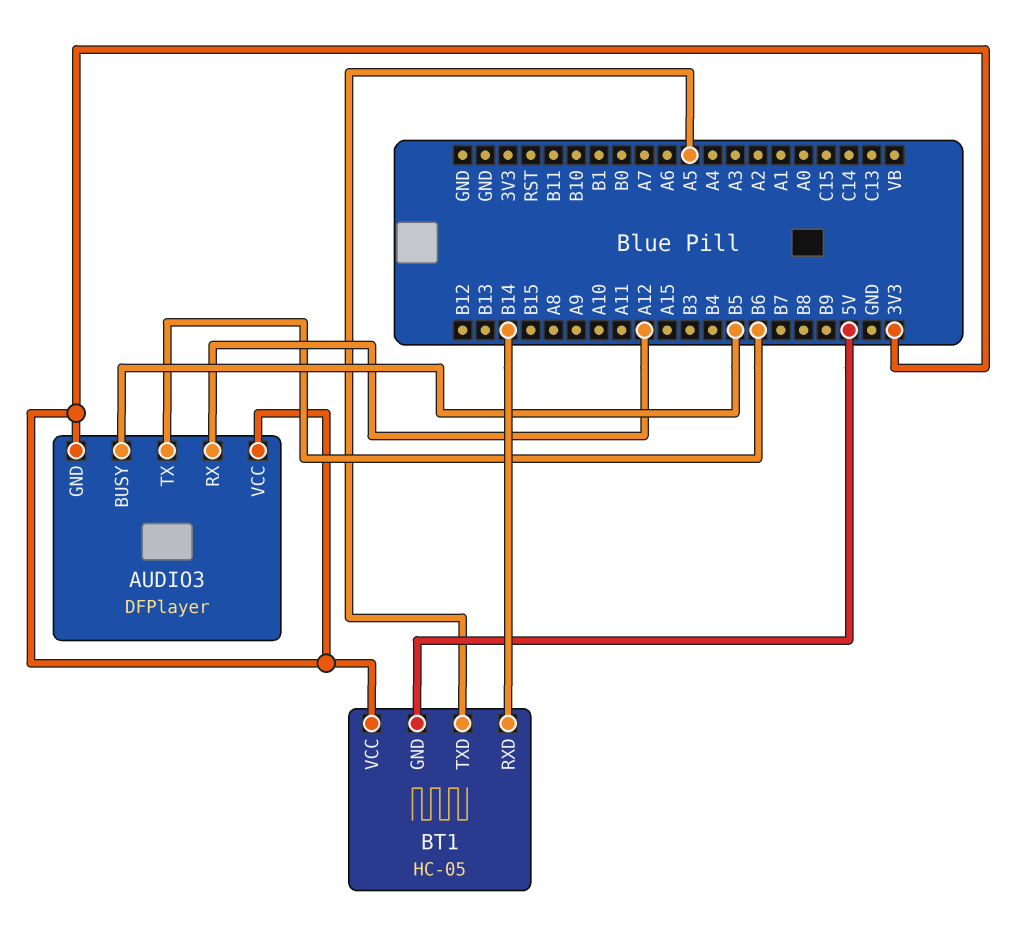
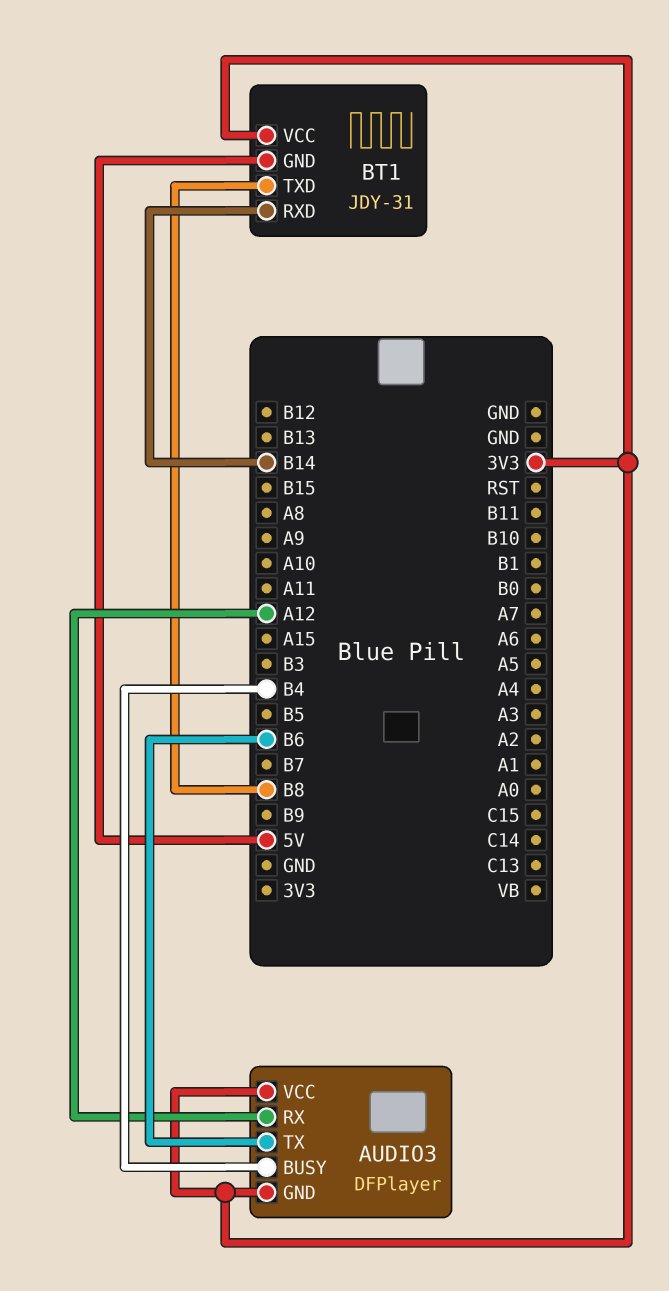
AUDIO3 pin BUSY: B5 -> B4
BT1: HC-05 -> JDY-31
BT1 pin TXD: A5 -> B8

